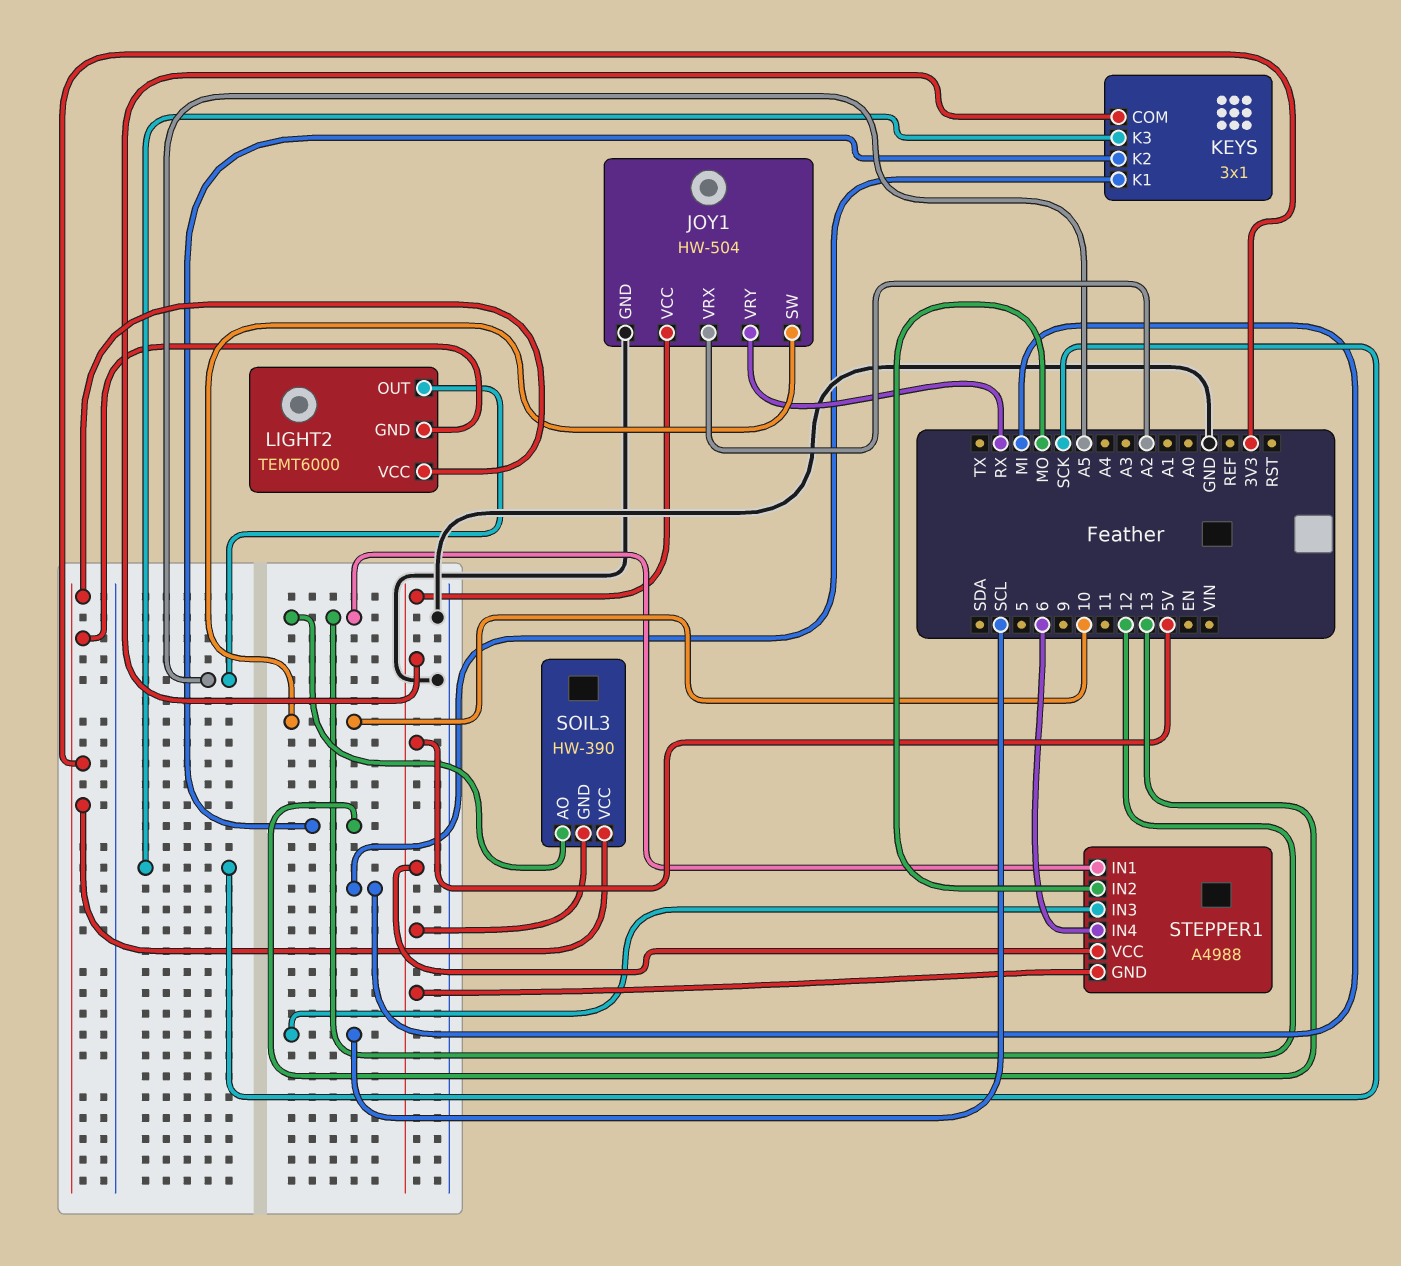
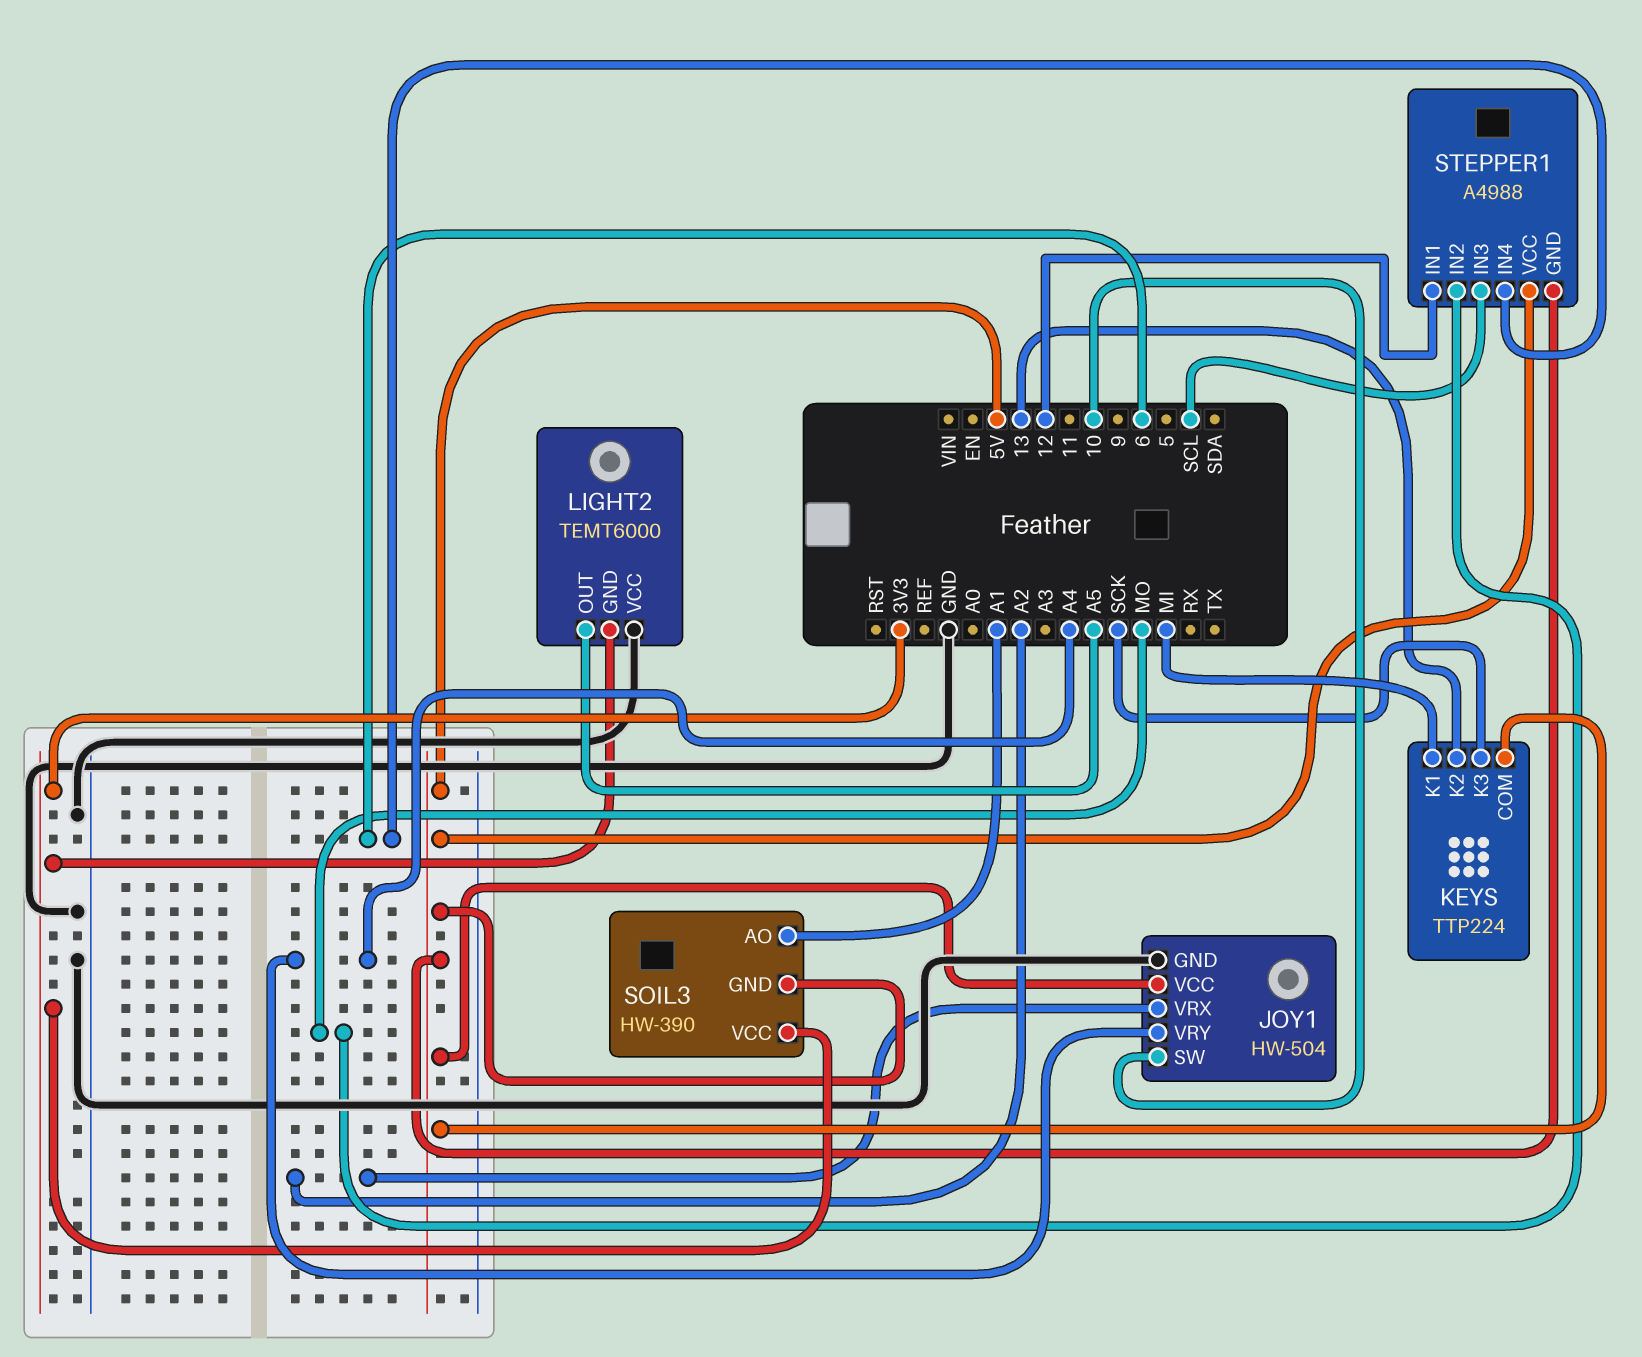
JOY1 pin VRY: RX -> A4
KEYS: 3x1 -> TTP224
LIGHT2 pin VCC: 3V3 -> GND
SOIL3 pin AO: 12 -> A1

